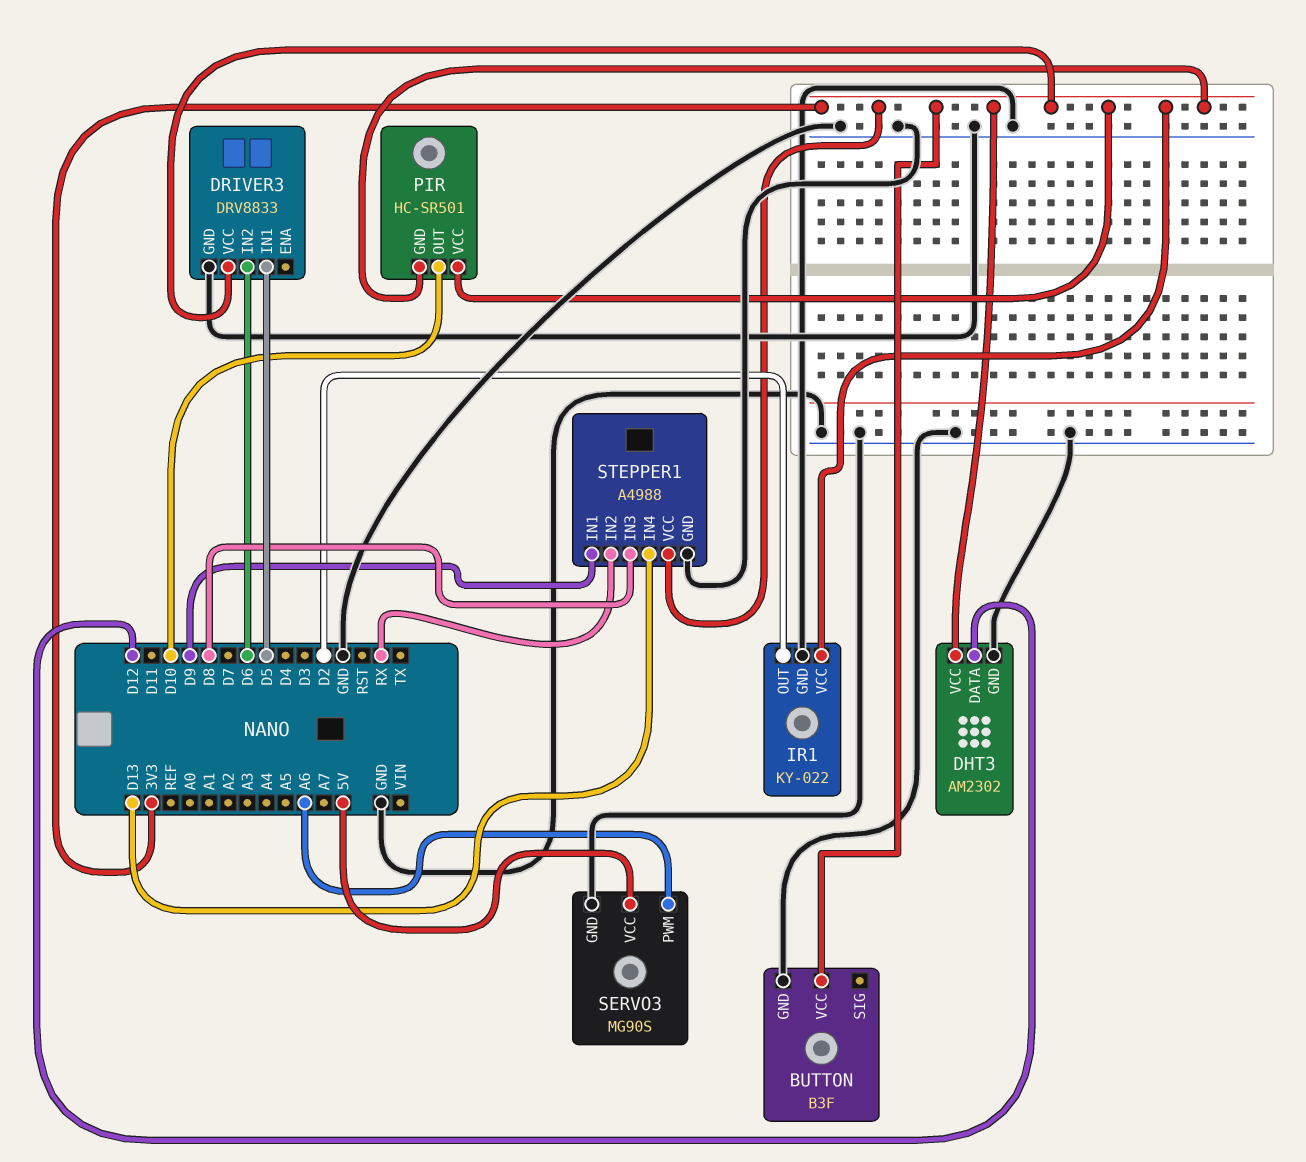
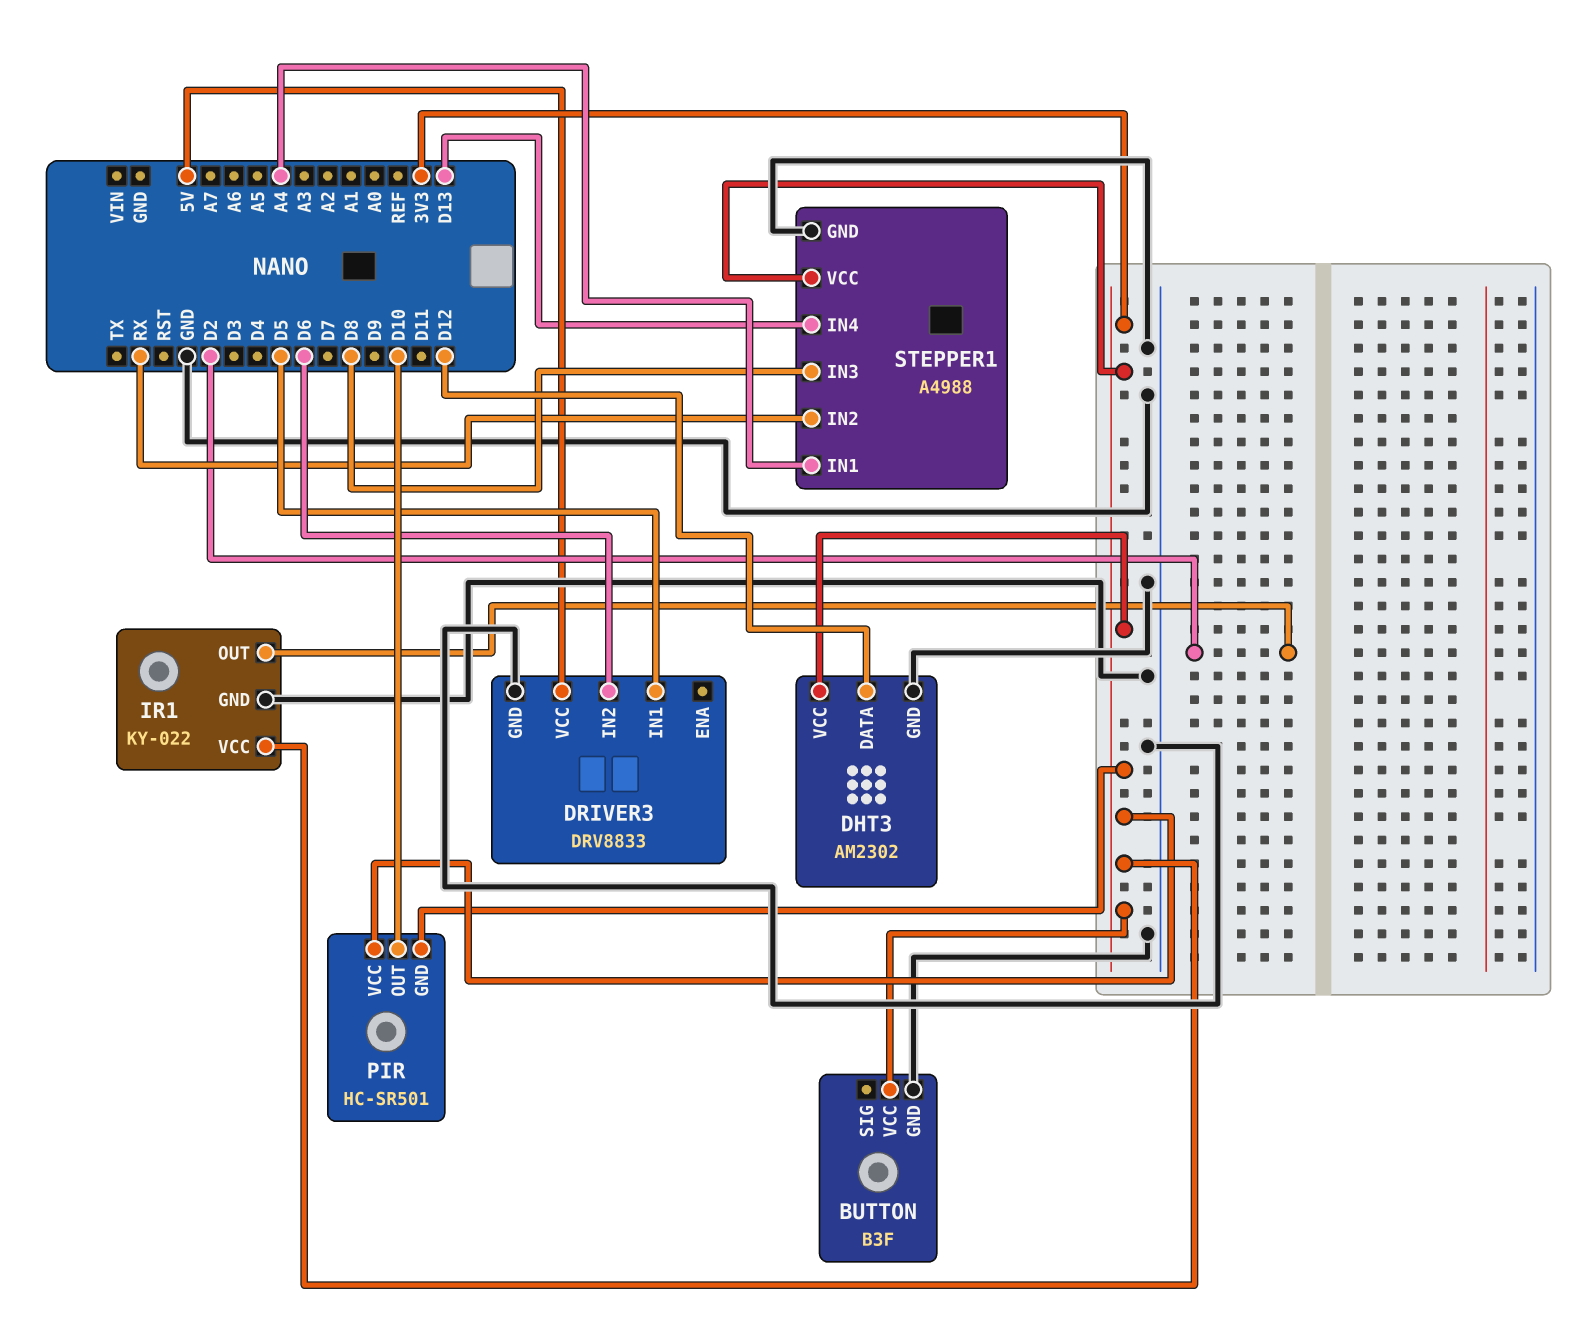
DRIVER3 pin VCC: 3V3 -> 5V
SERVO3: MG90S -> none
SERVO3 pin GND: GND -> none
SERVO3 pin PWM: A6 -> none
SERVO3 pin VCC: 5V -> none
STEPPER1 pin IN1: D9 -> A4

